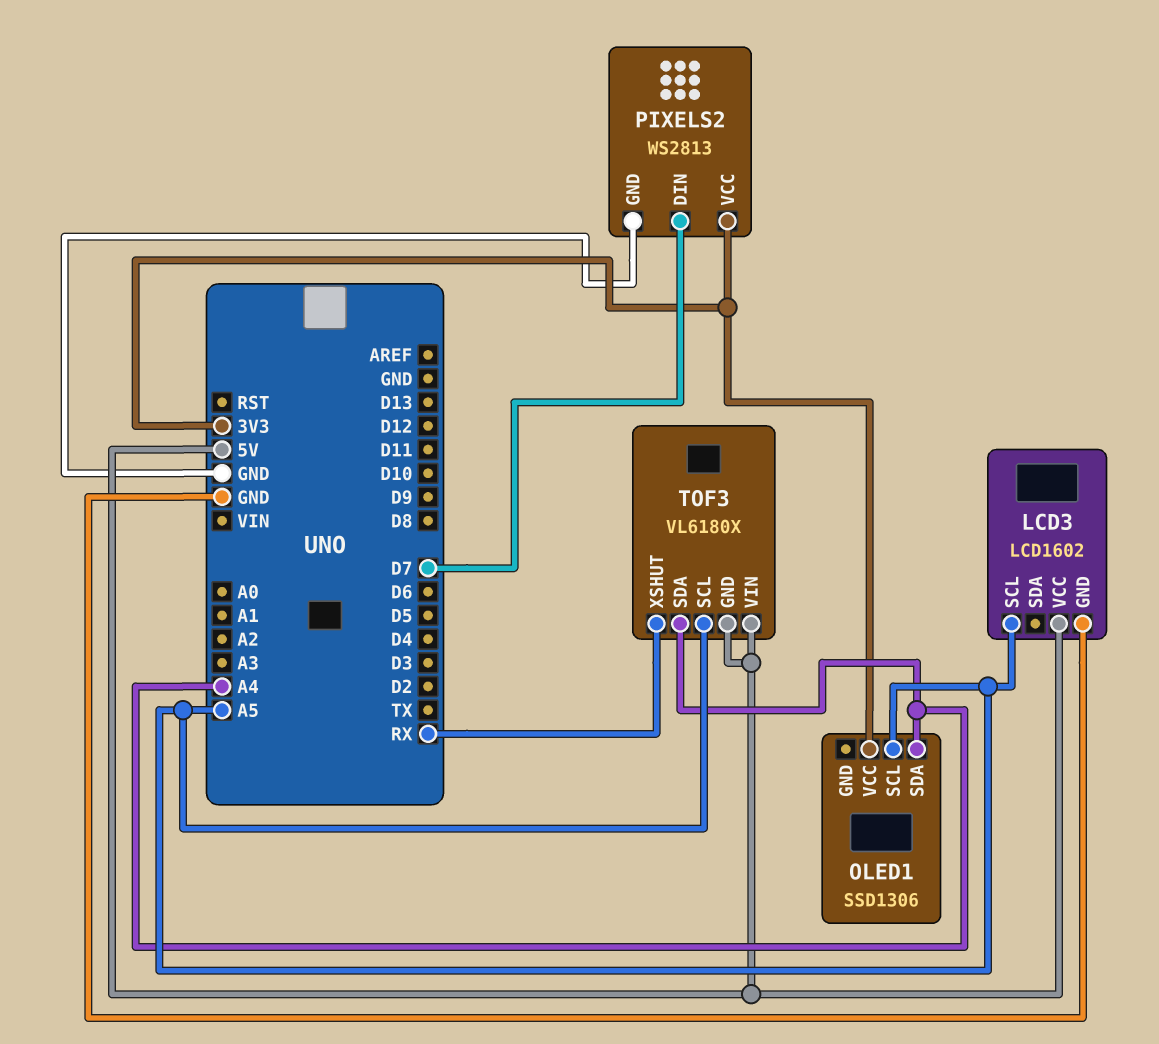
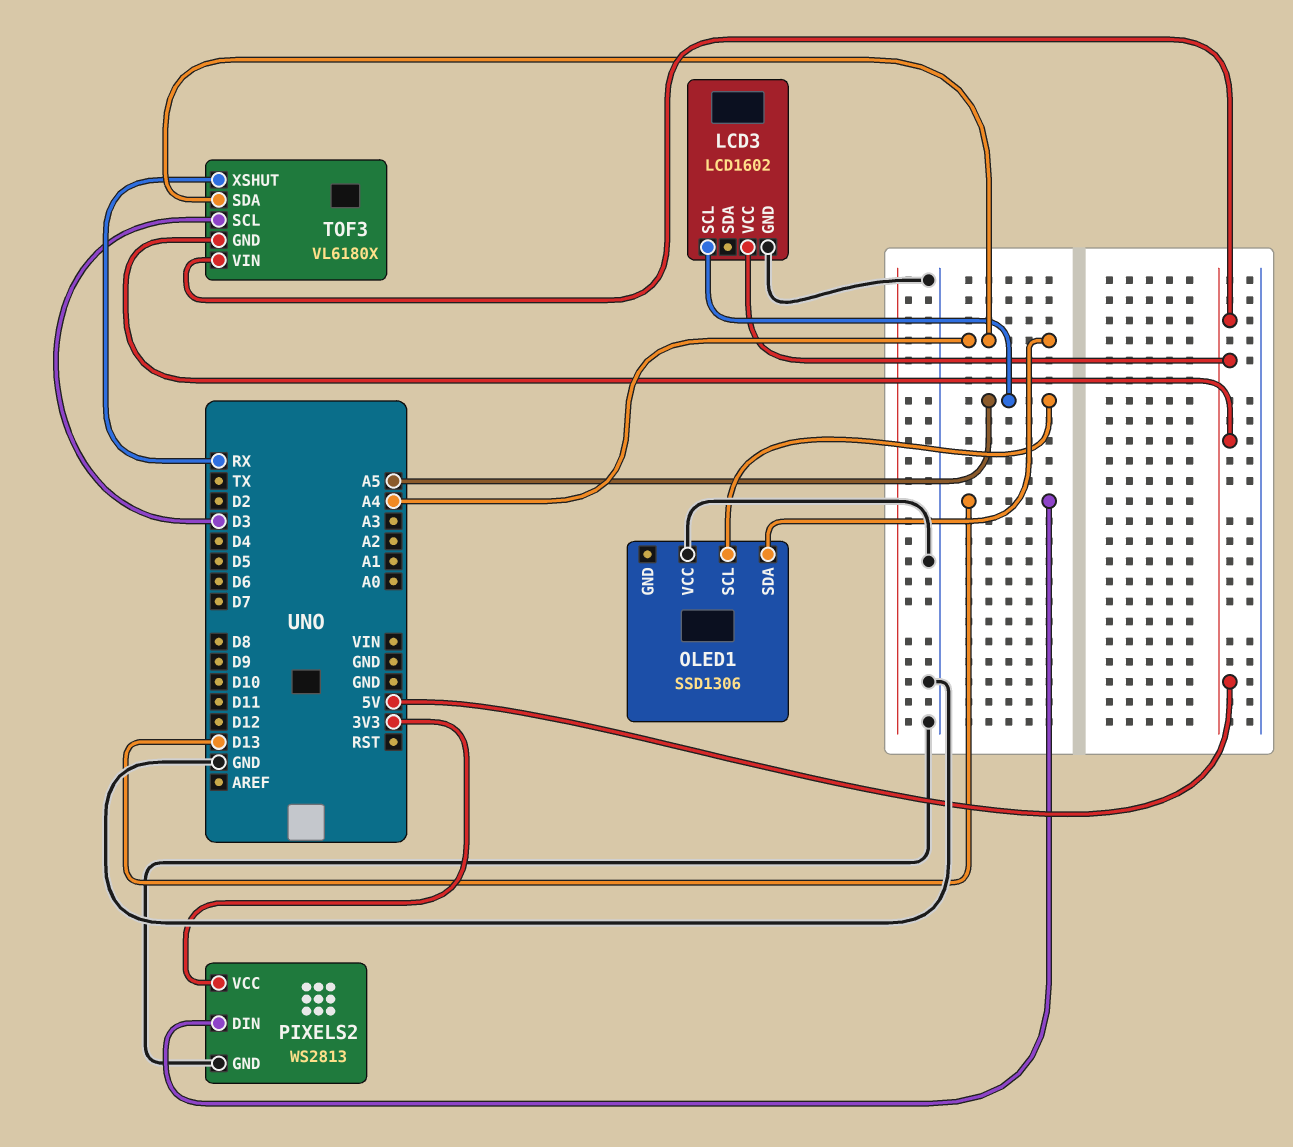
OLED1 pin VCC: 3V3 -> GND
PIXELS2 pin DIN: D7 -> D13
TOF3 pin SCL: A5 -> D3

